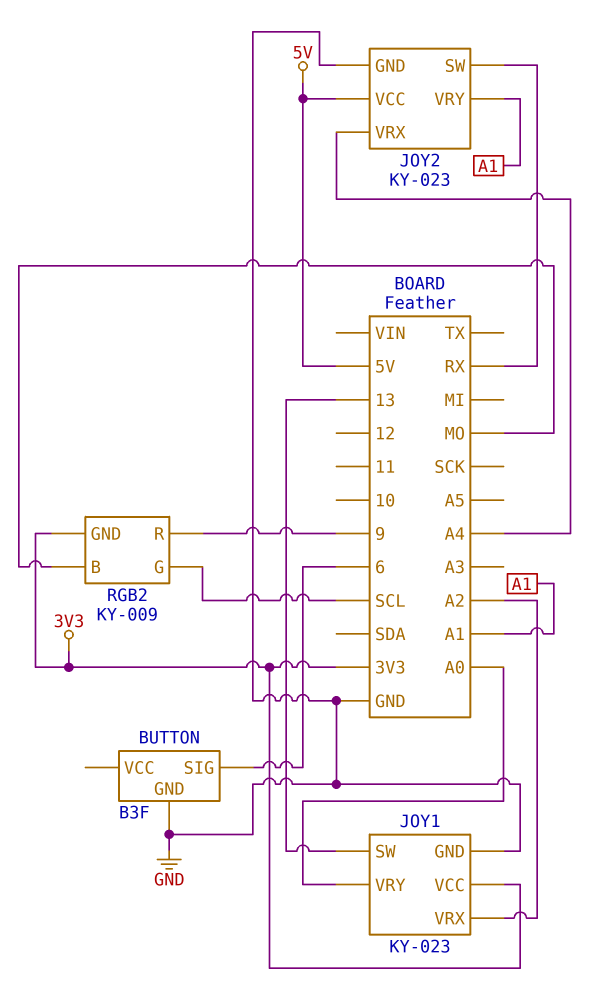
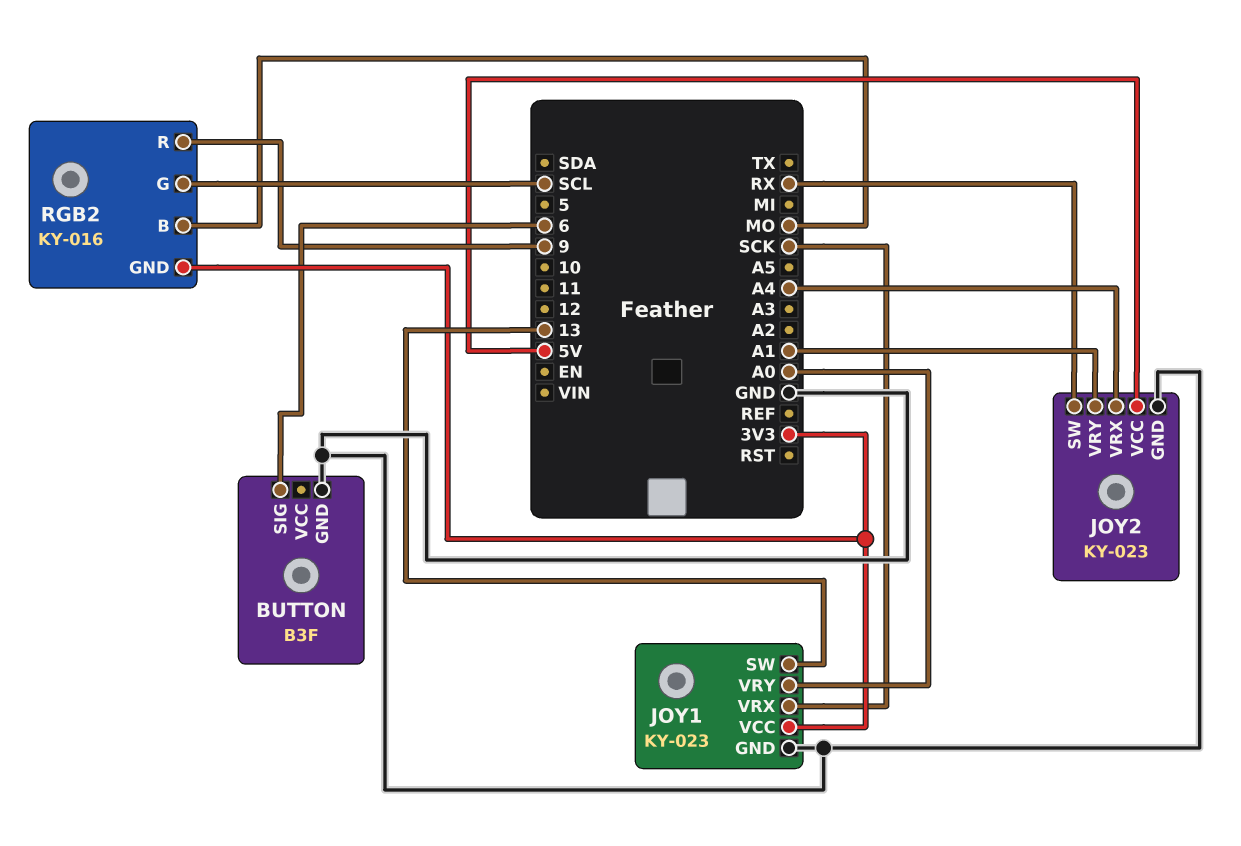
JOY1 pin VRX: A2 -> SCK
RGB2: KY-009 -> KY-016

